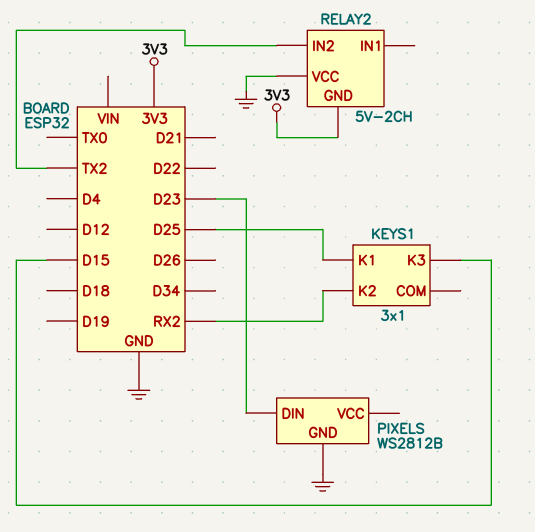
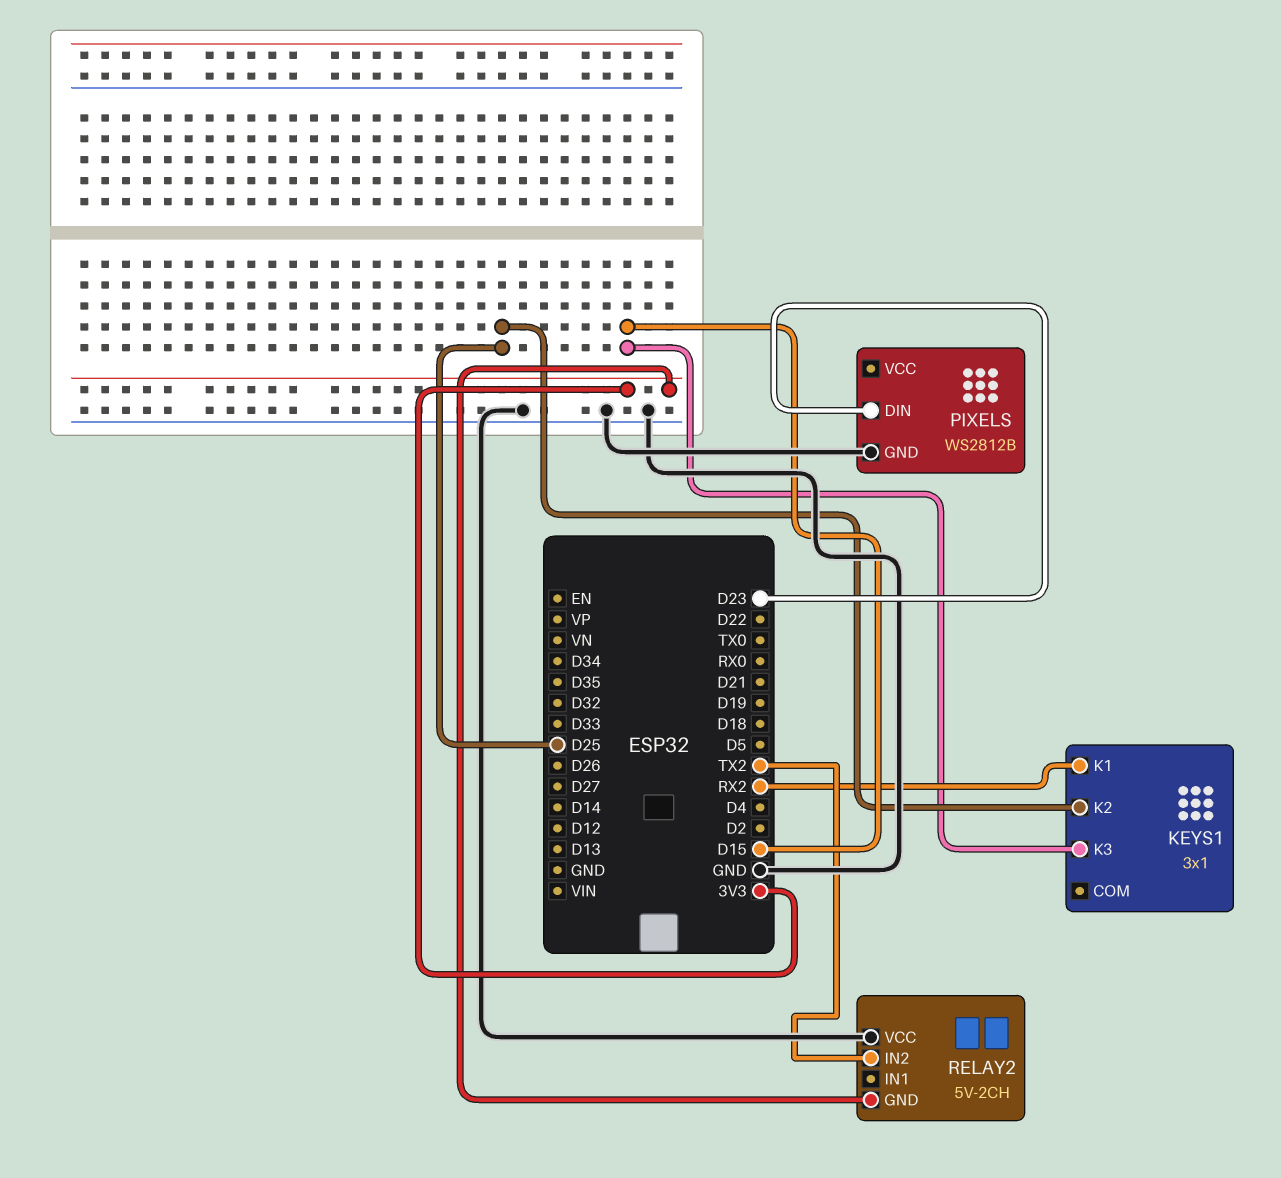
KEYS1 pin K1: D25 -> RX2
KEYS1 pin K2: RX2 -> D25

